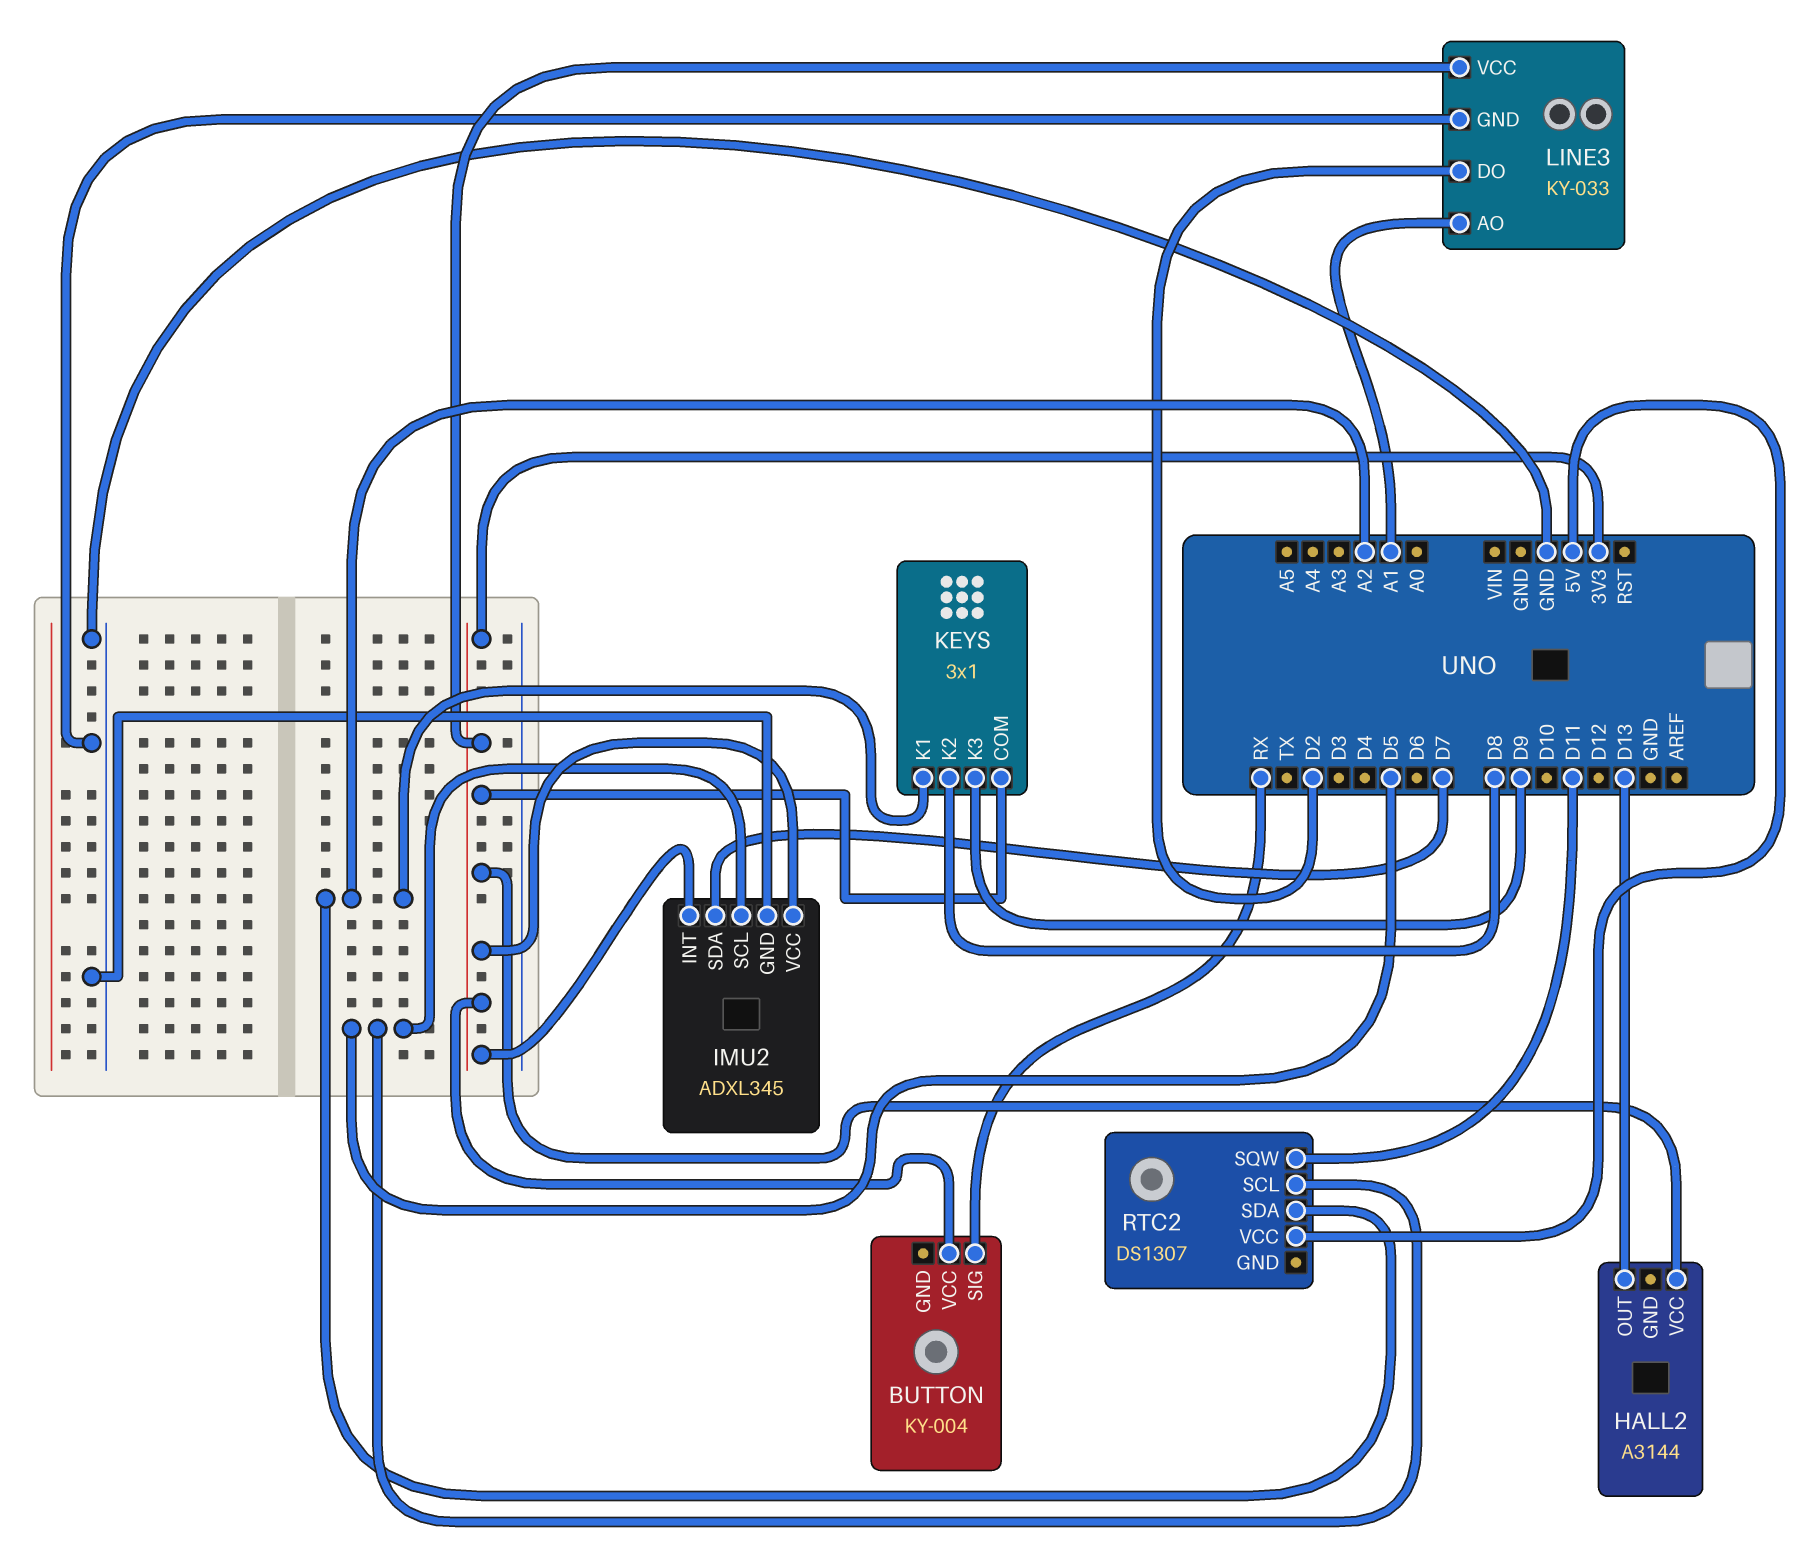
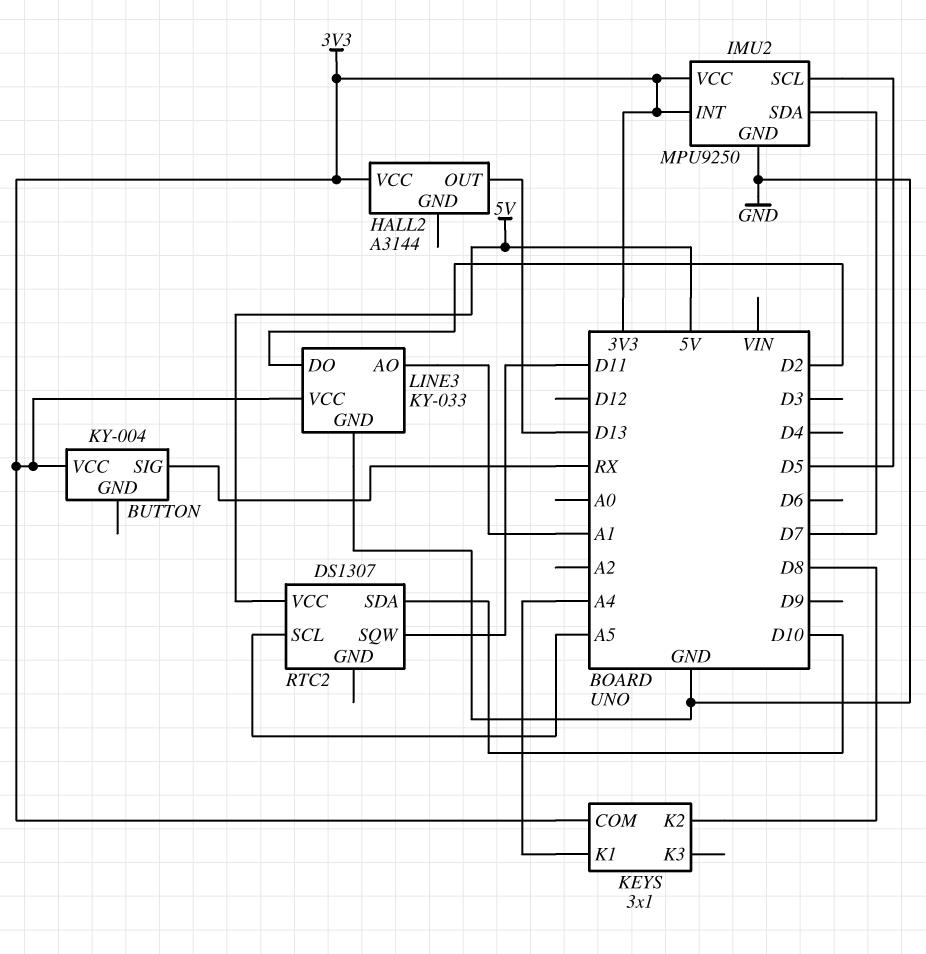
IMU2: ADXL345 -> MPU9250
KEYS pin K1: A2 -> A4
KEYS pin K3: D9 -> none
RTC2 pin SCL: D5 -> A5
RTC2 pin SDA: A2 -> D10

